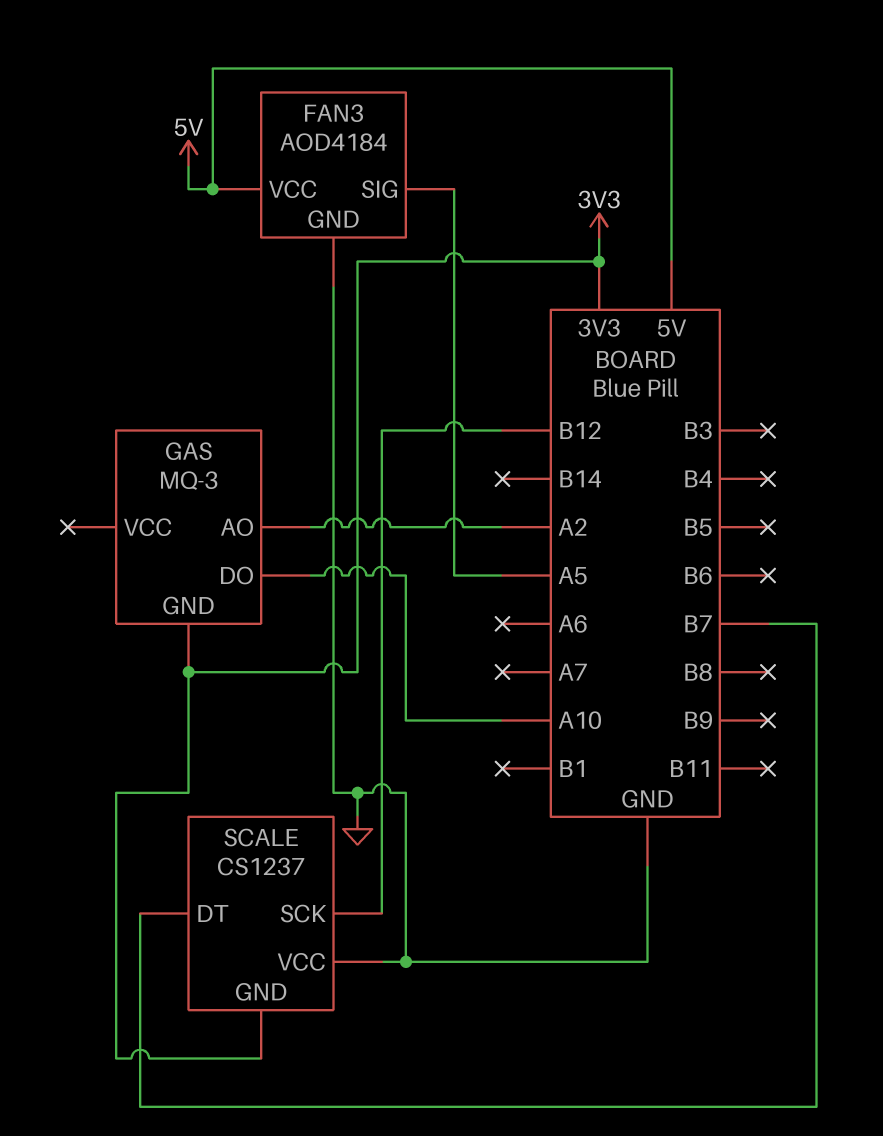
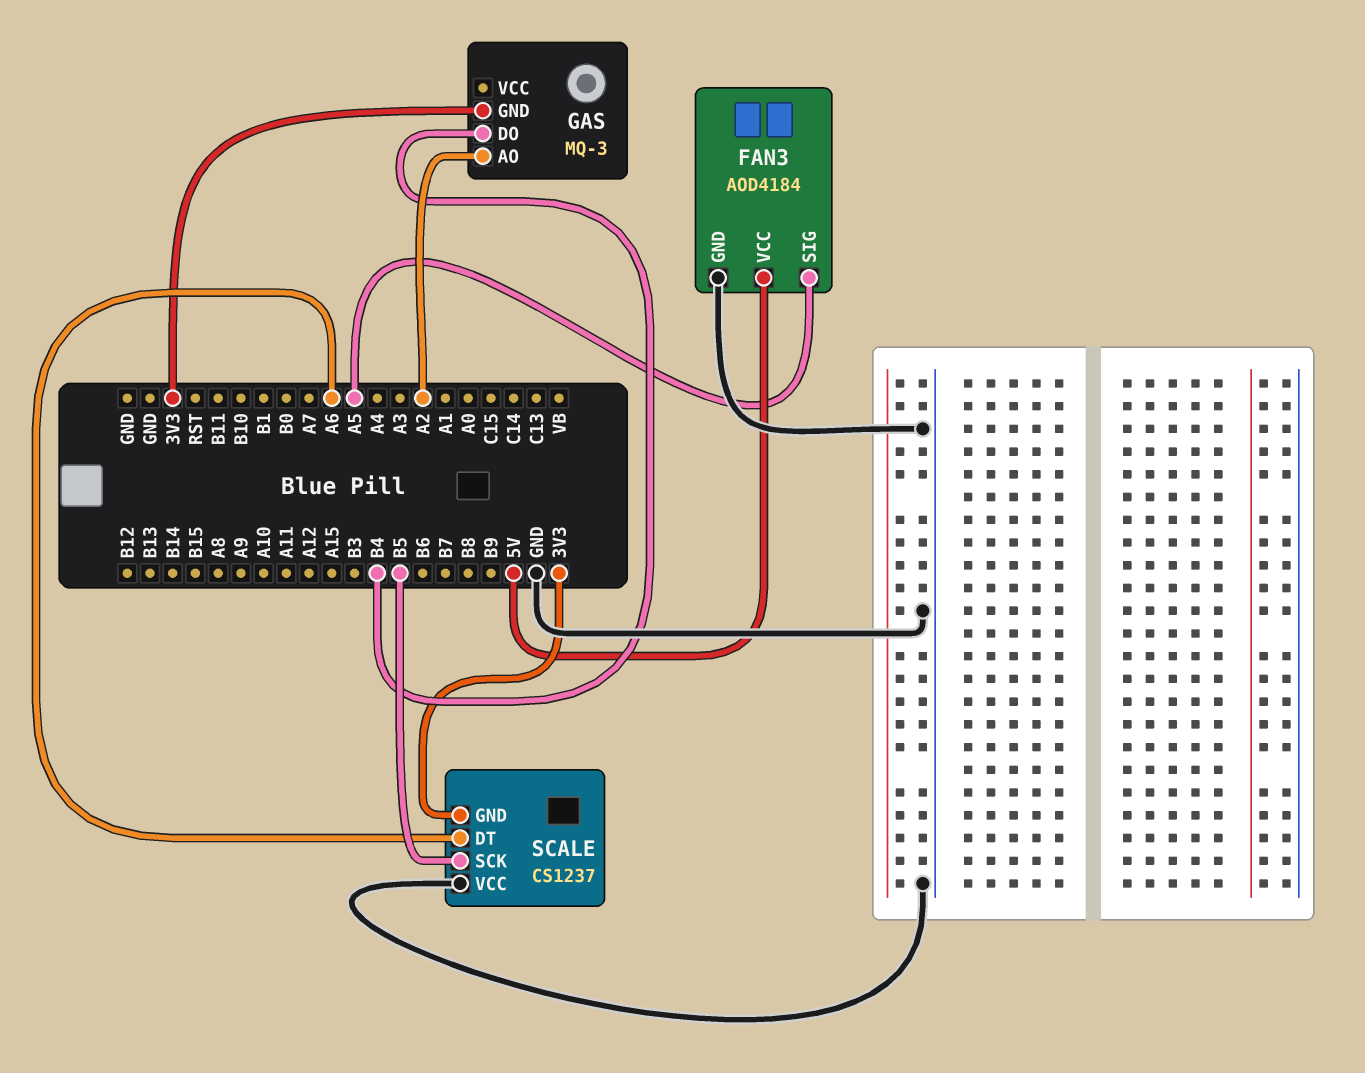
GAS pin DO: A10 -> B4
SCALE pin DT: B7 -> A6
SCALE pin SCK: B12 -> B5

